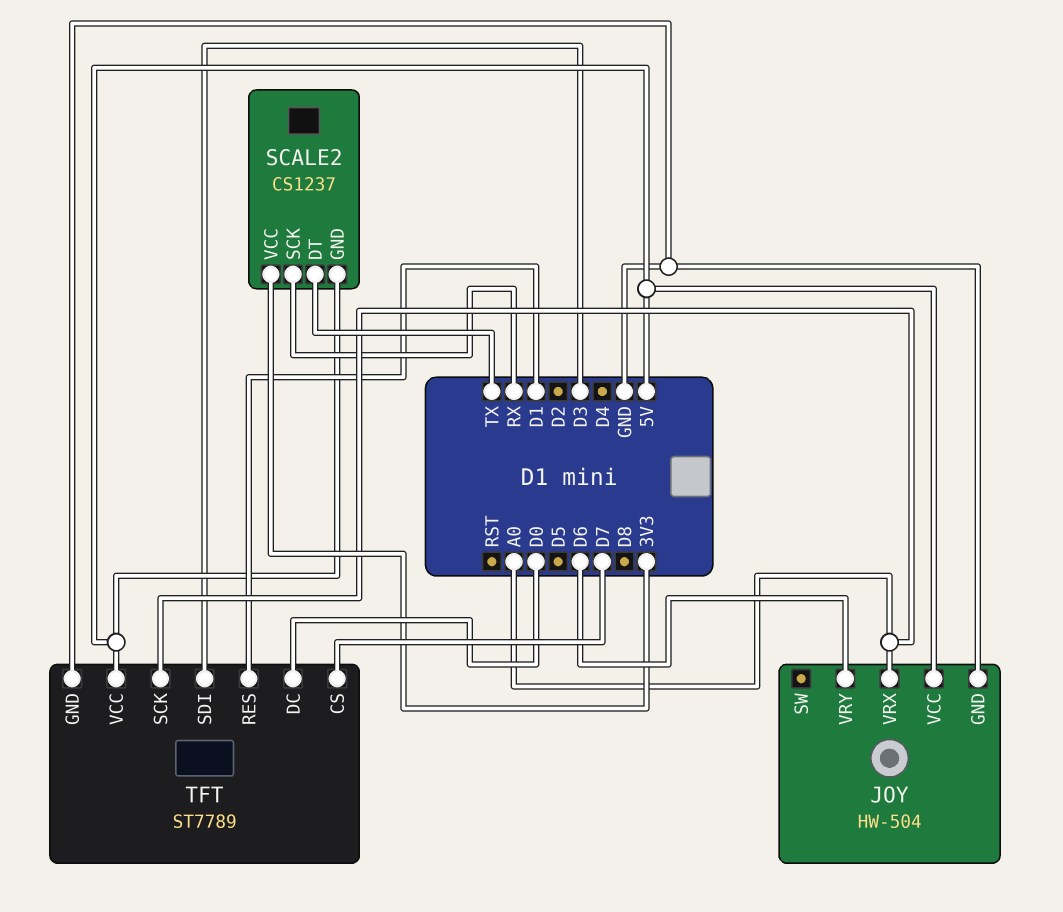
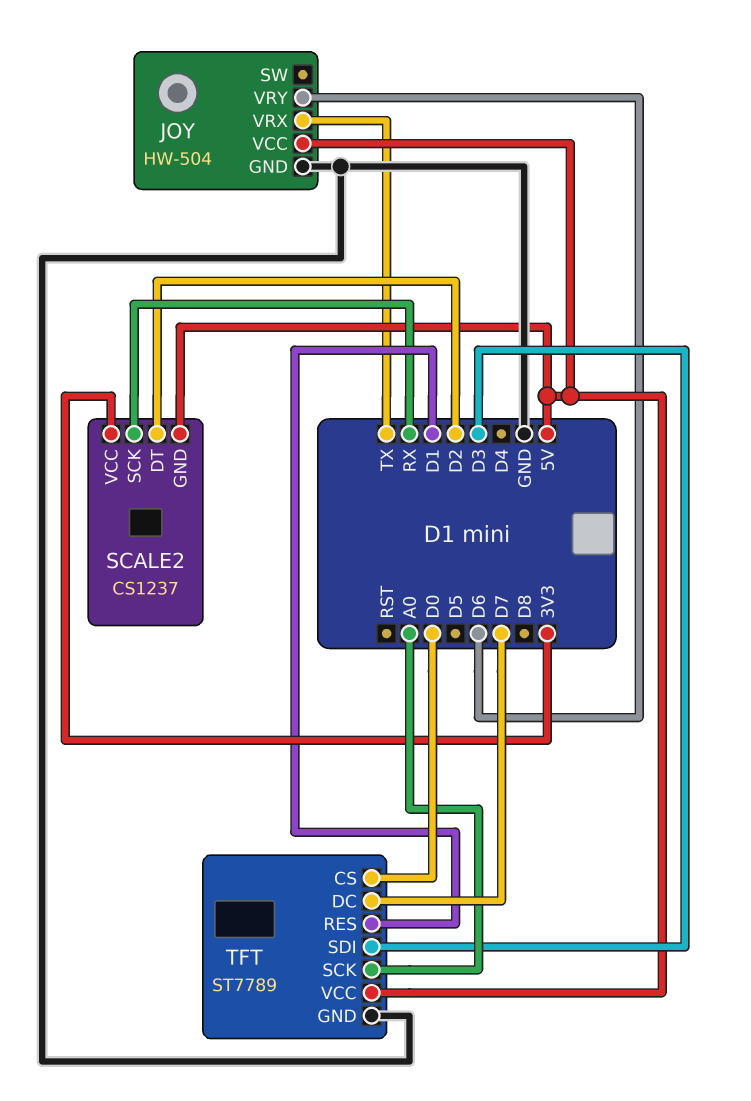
JOY pin VRX: A0 -> TX
SCALE2 pin DT: TX -> D2
TFT pin CS: D7 -> D0
TFT pin DC: D0 -> D7

